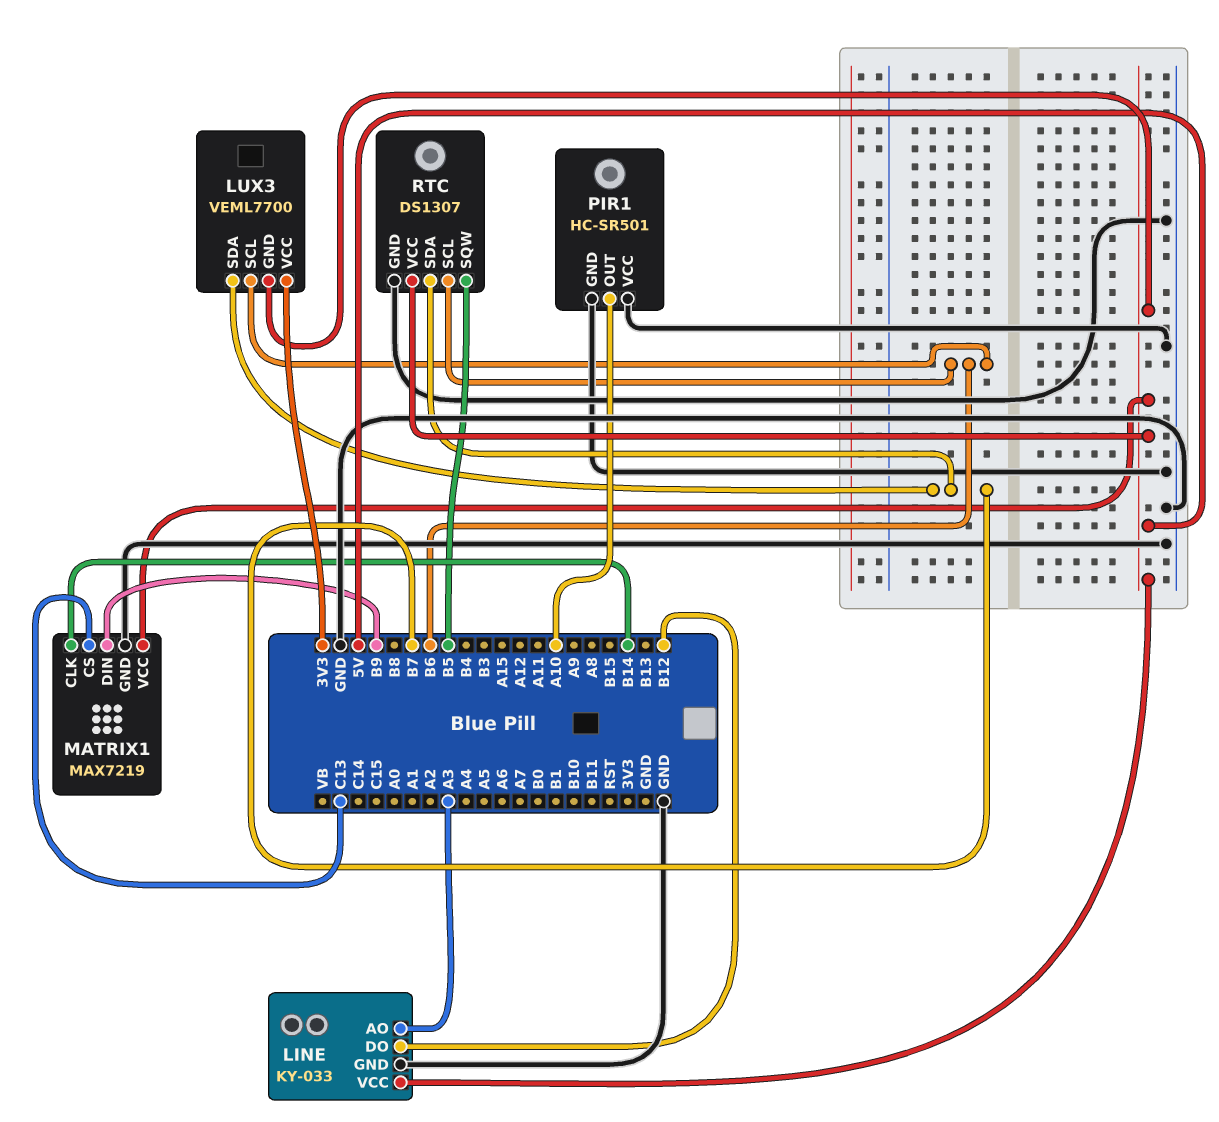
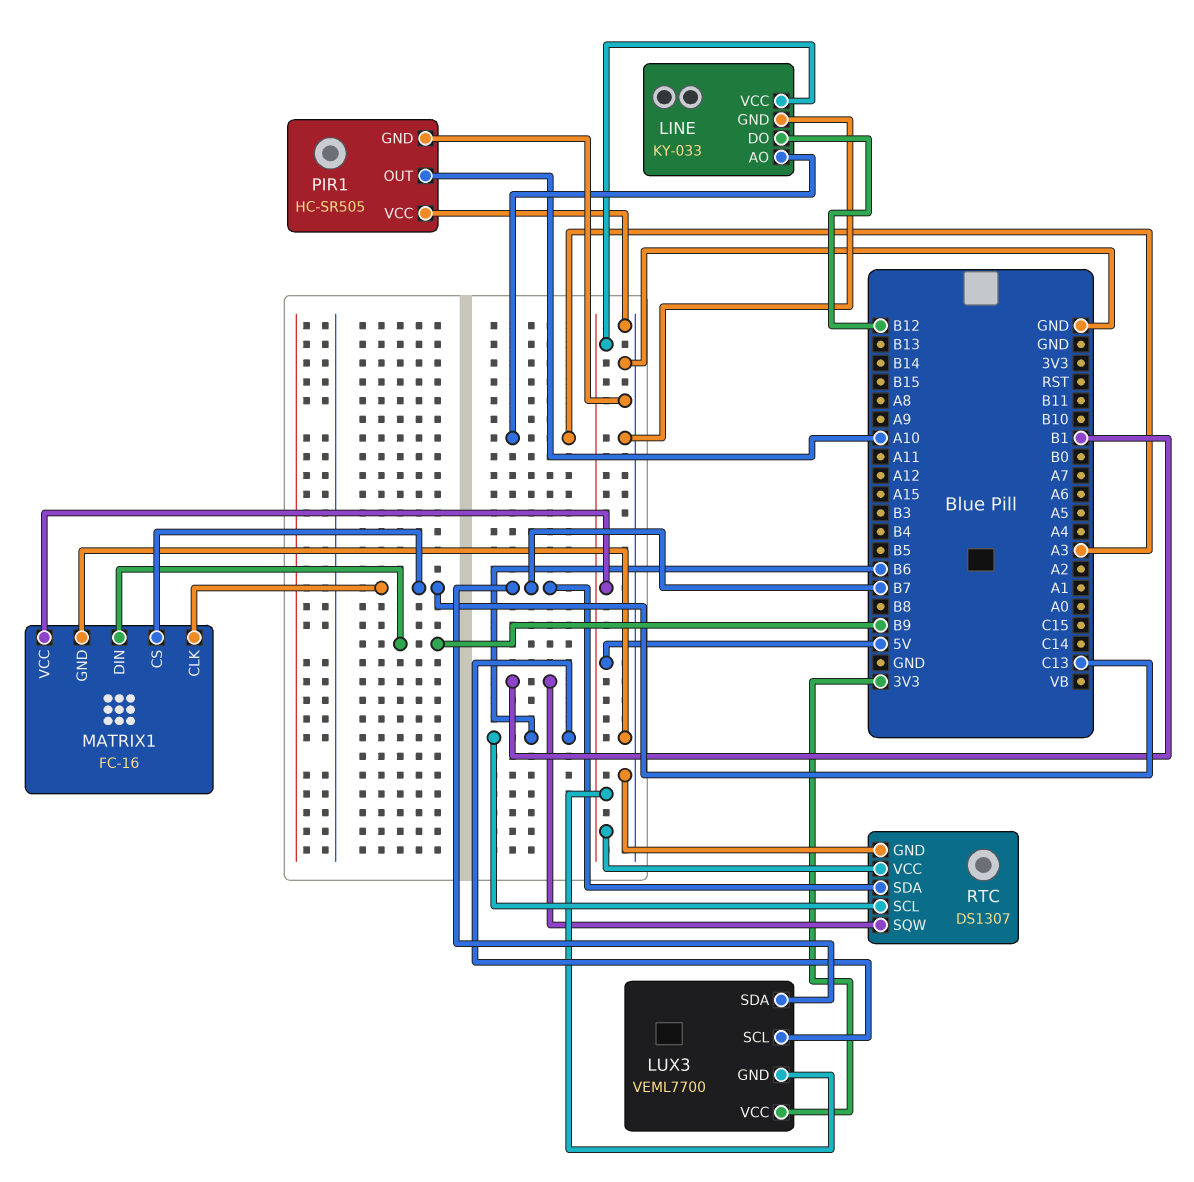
MATRIX1: MAX7219 -> FC-16
MATRIX1 pin CLK: B14 -> C13
PIR1: HC-SR501 -> HC-SR505
RTC pin SQW: B5 -> B1

